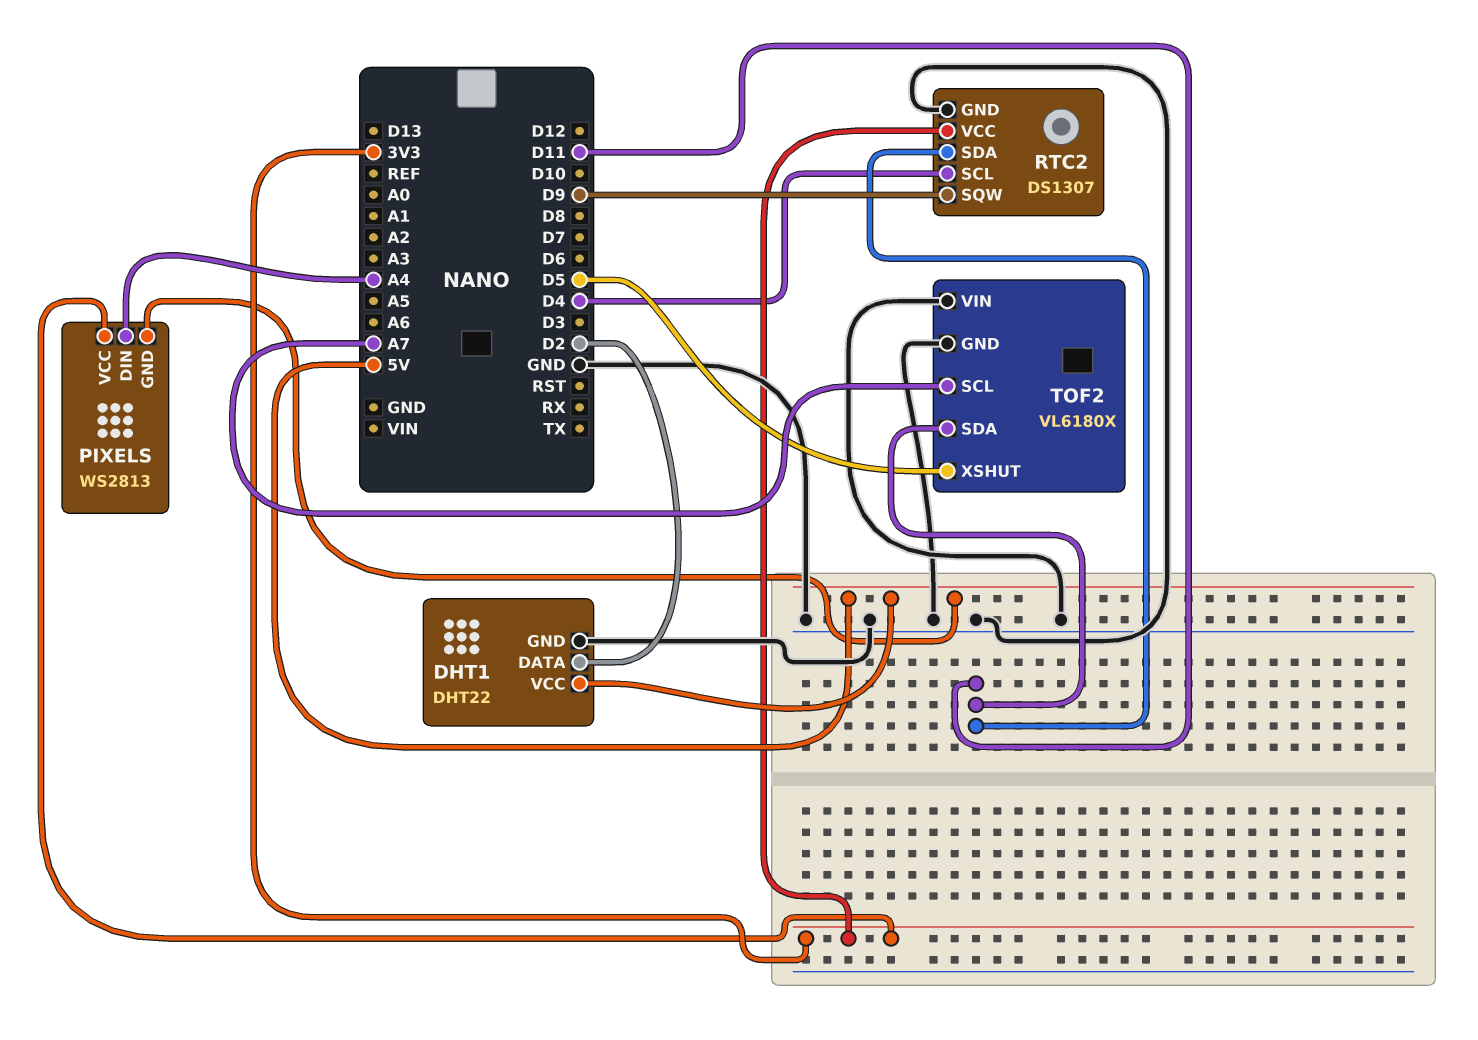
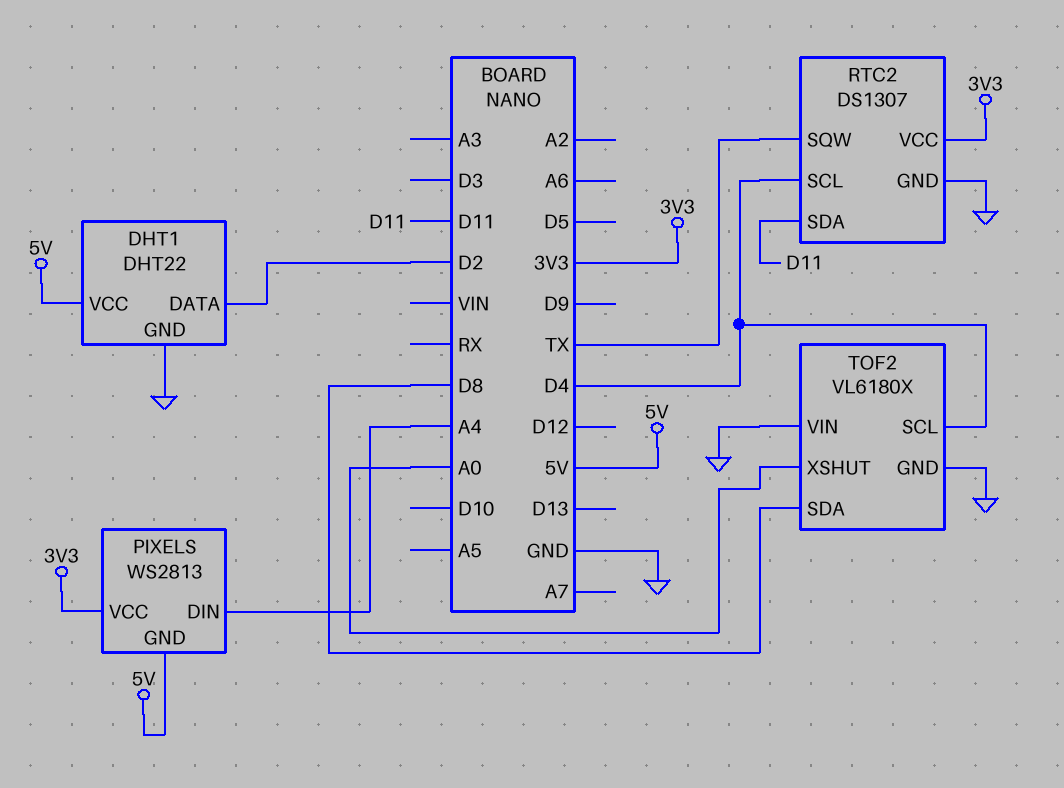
RTC2 pin SQW: D9 -> TX
TOF2 pin SCL: A7 -> D4
TOF2 pin SDA: D11 -> D8
TOF2 pin XSHUT: D5 -> A0

